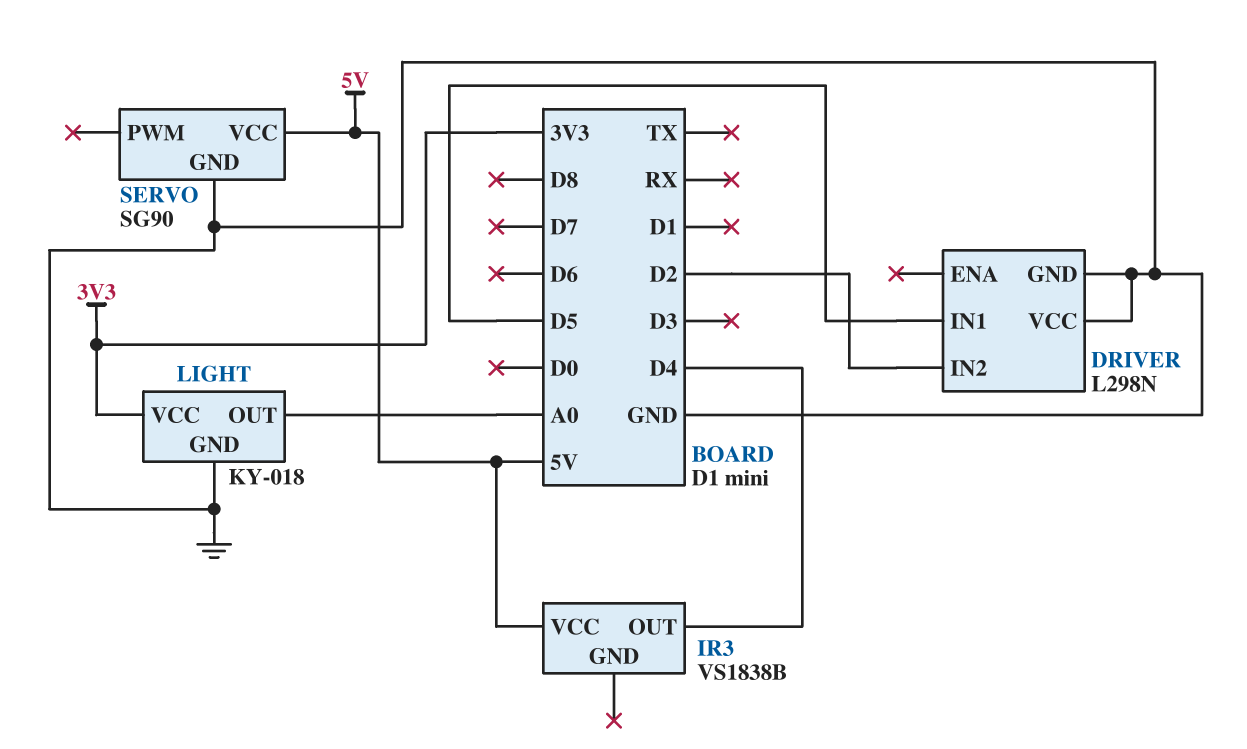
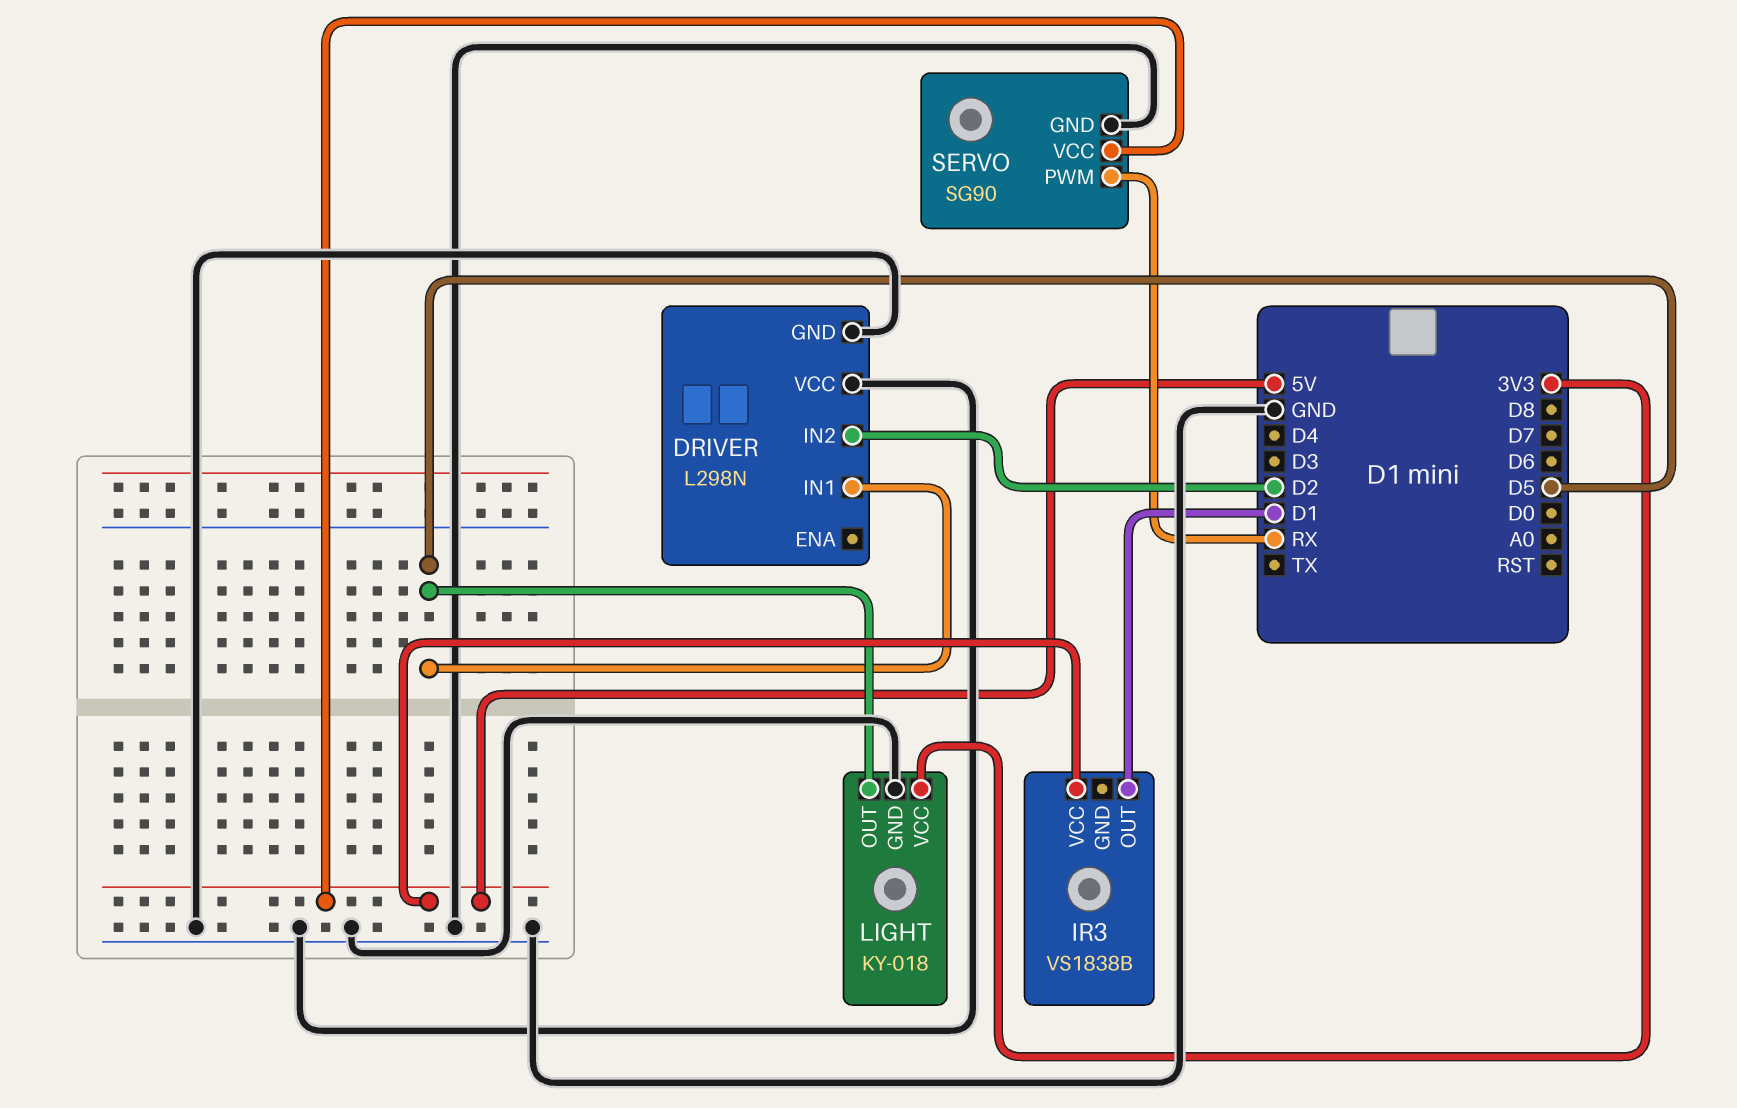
IR3 pin OUT: D4 -> D1
LIGHT pin OUT: A0 -> D5
SERVO pin PWM: none -> RX

